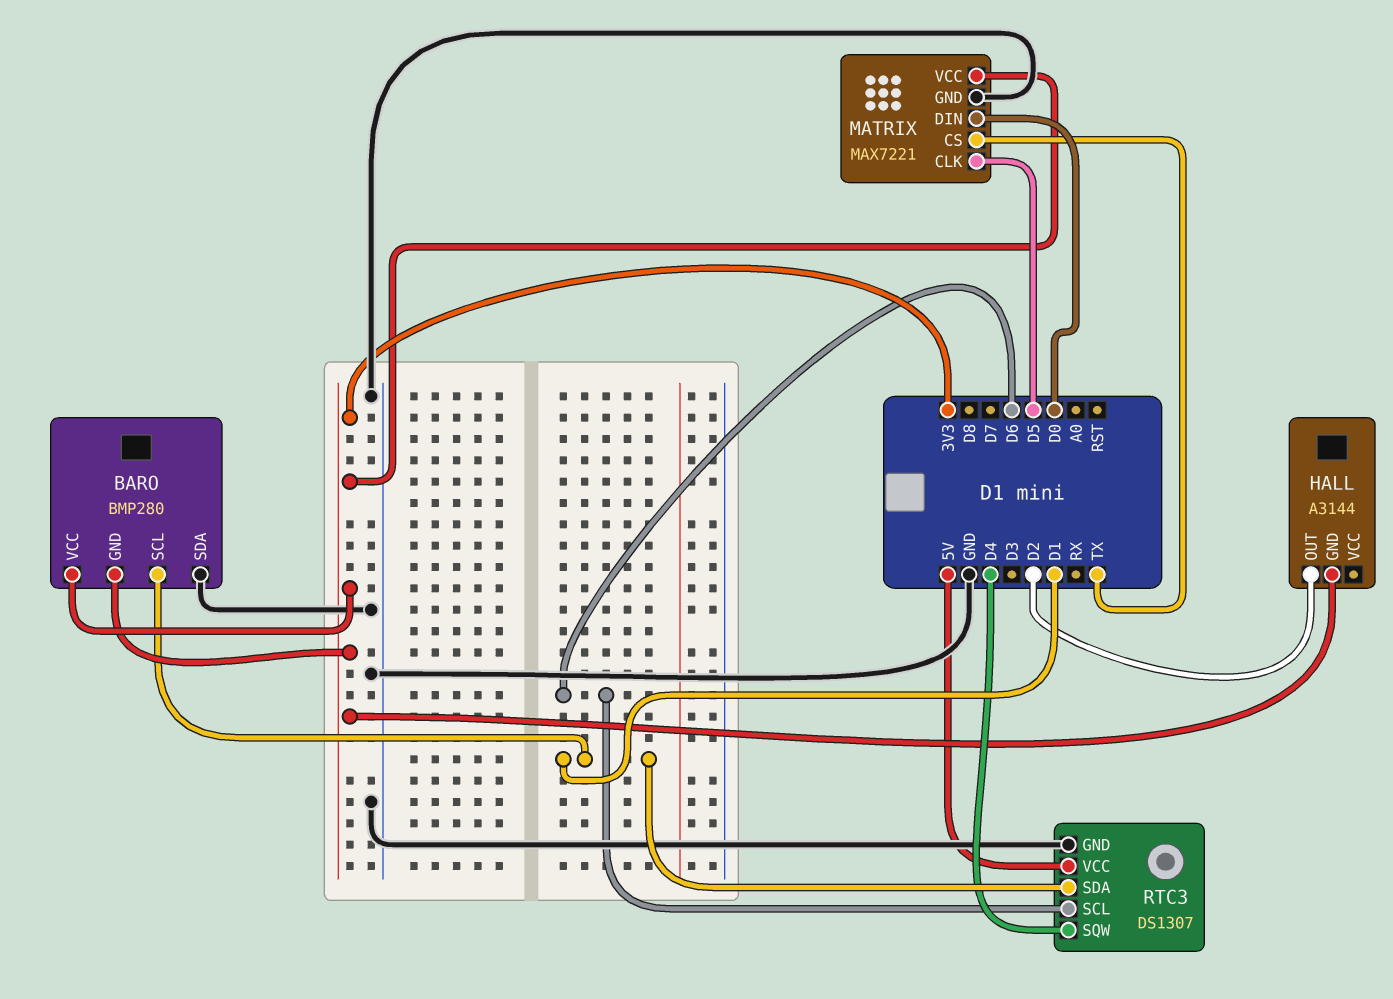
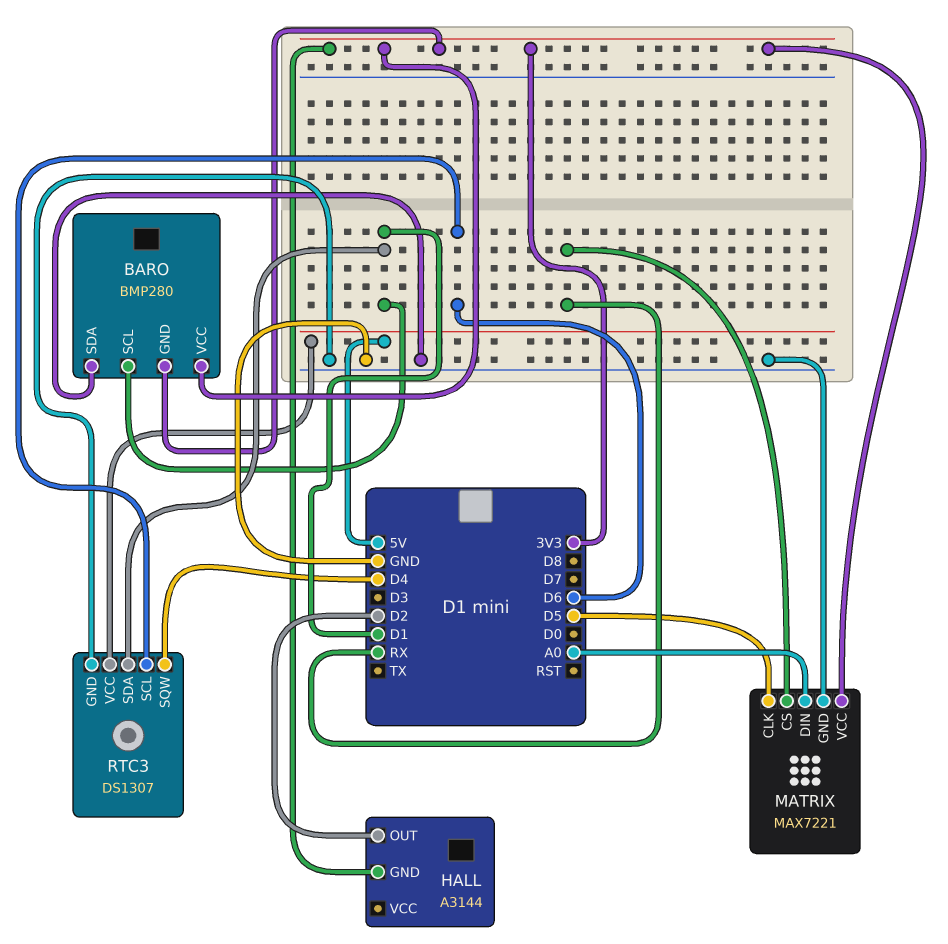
MATRIX pin CS: TX -> RX
MATRIX pin DIN: D0 -> A0

